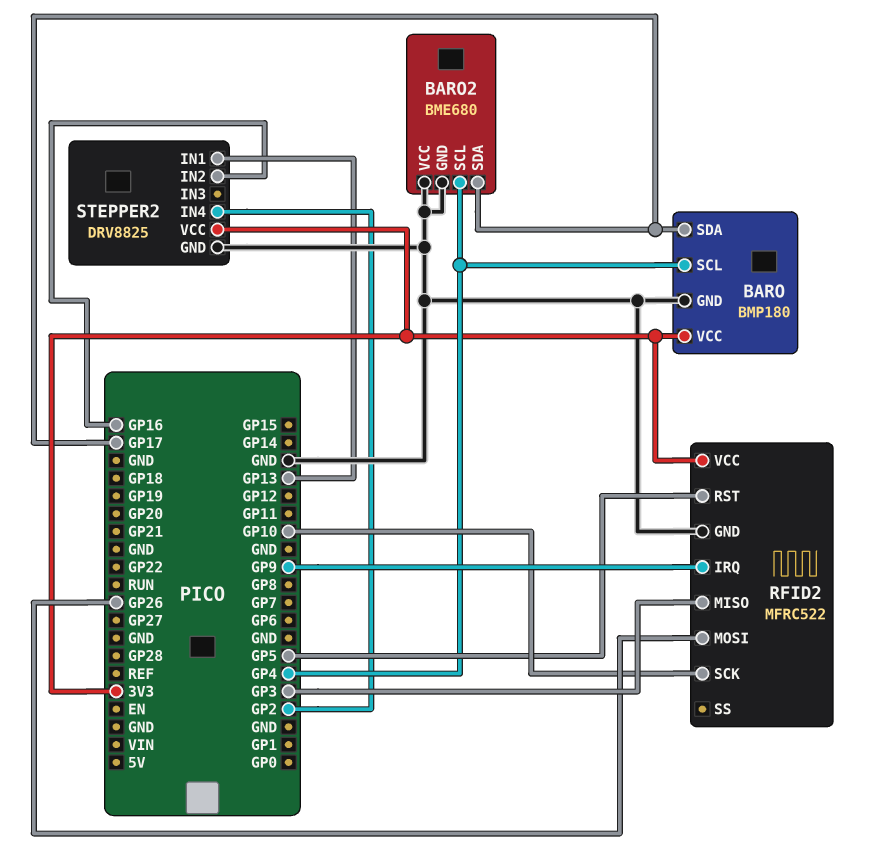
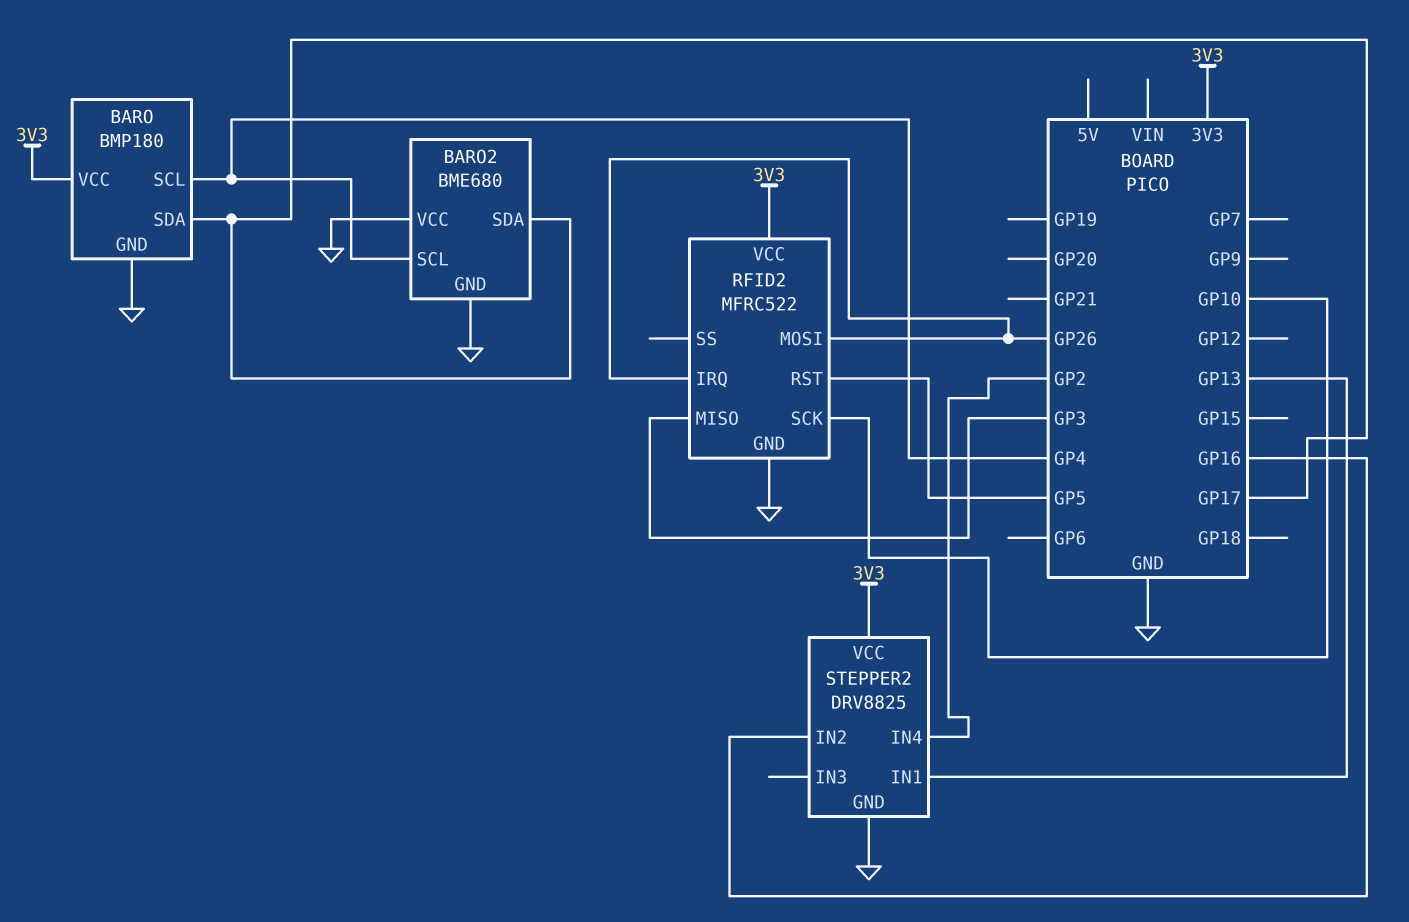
RFID2 pin IRQ: GP9 -> GP26

